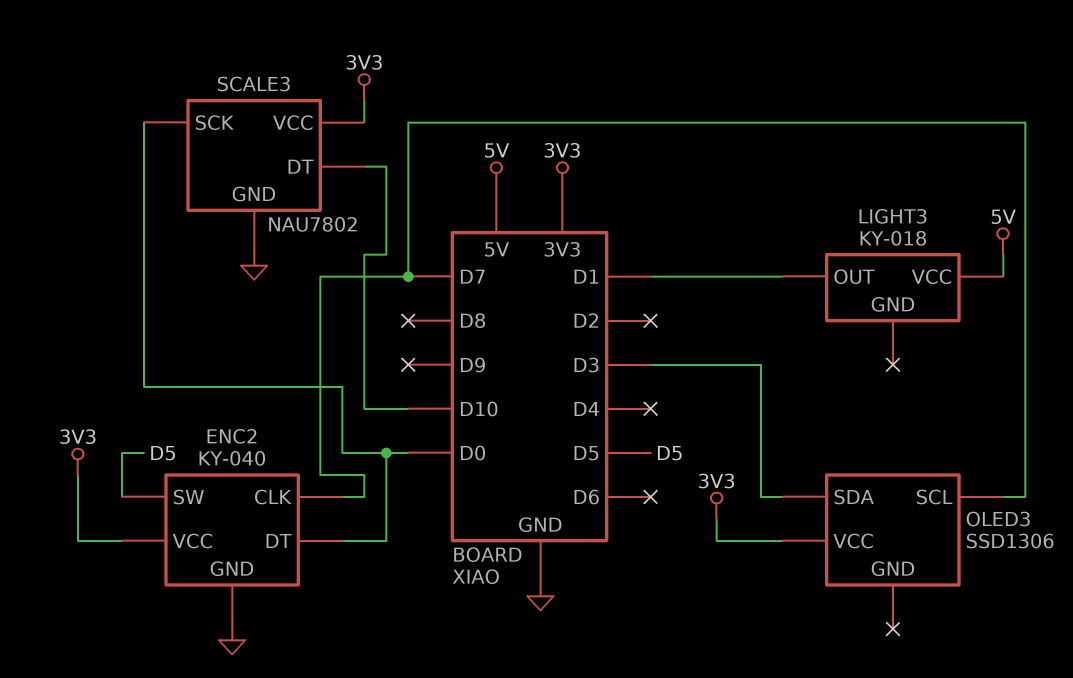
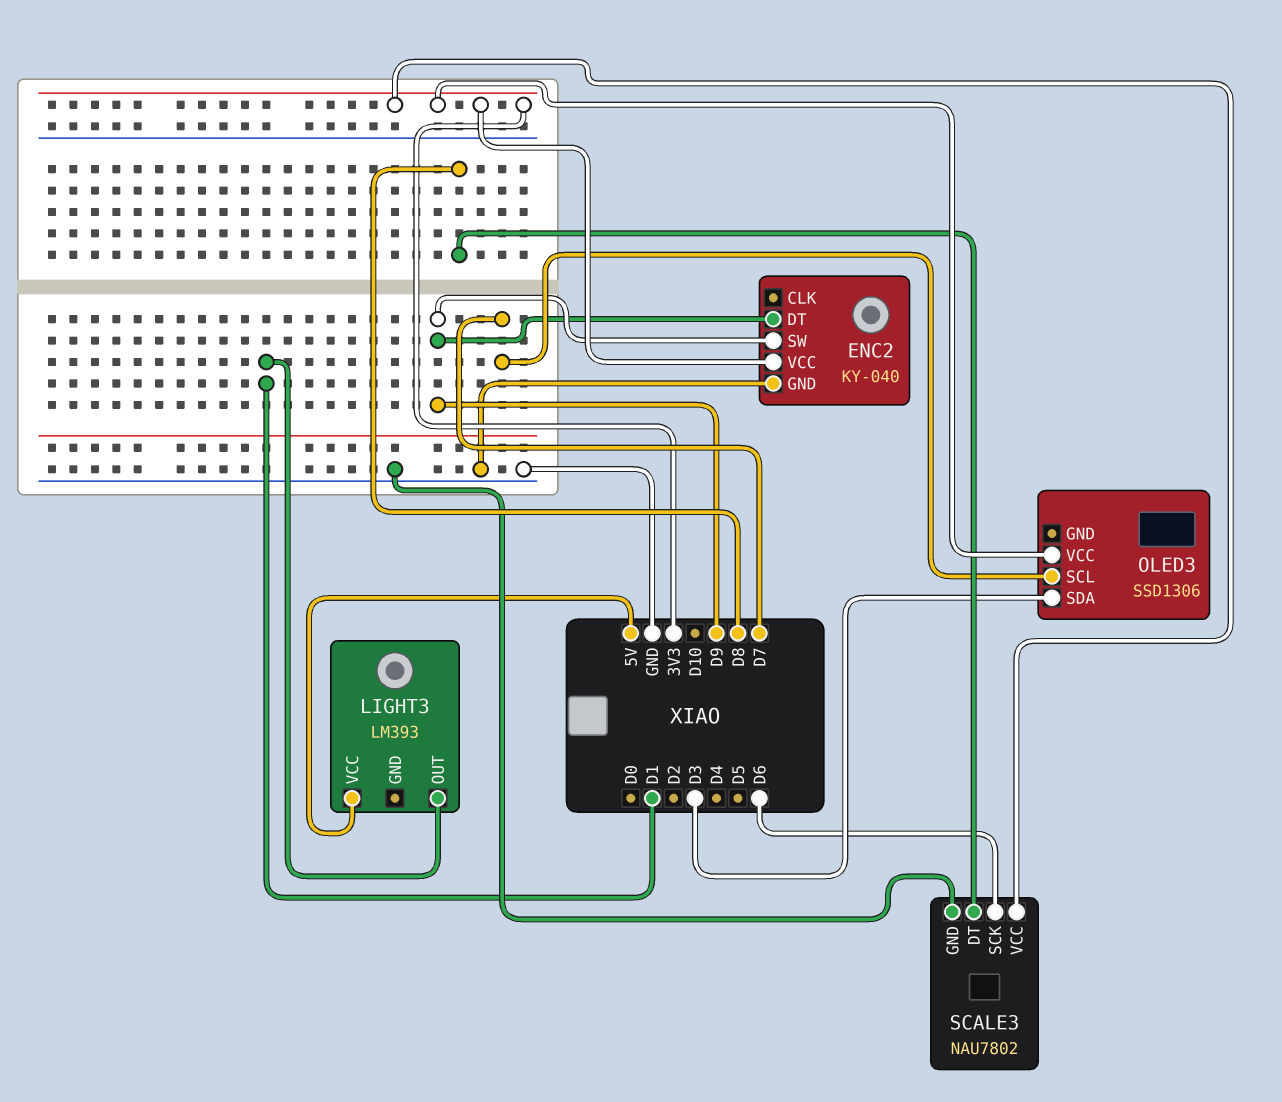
ENC2 pin CLK: D7 -> none
ENC2 pin DT: D0 -> D9
ENC2 pin SW: D5 -> D9
LIGHT3: KY-018 -> LM393
SCALE3 pin DT: D10 -> D8
SCALE3 pin SCK: D0 -> D6

